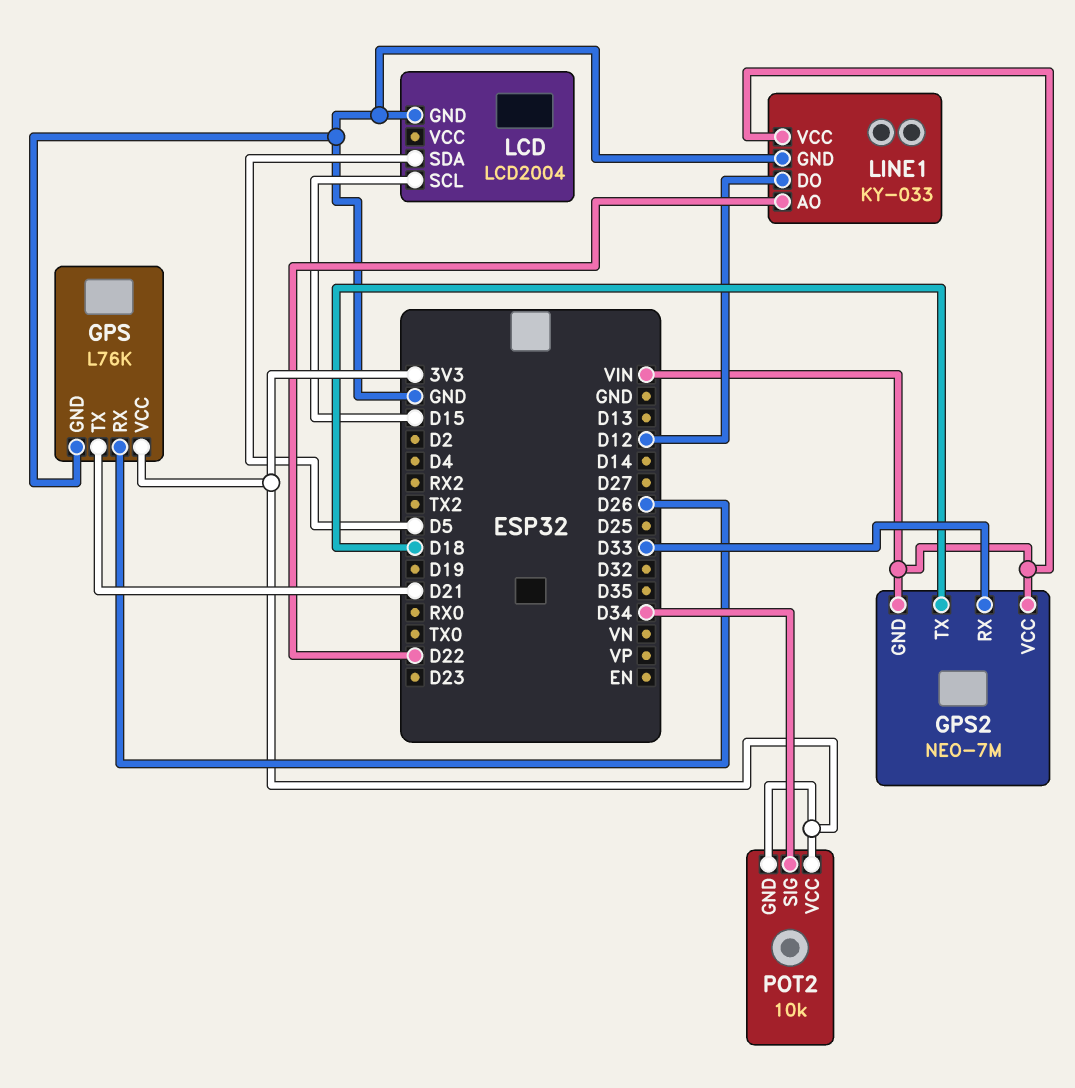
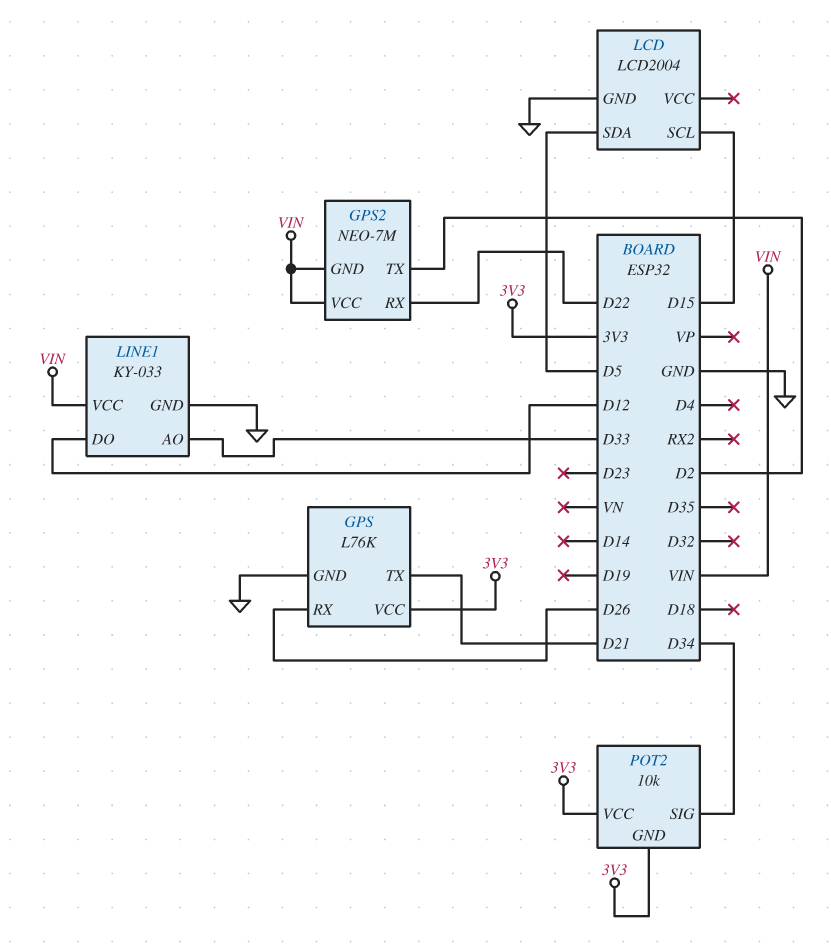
GPS2 pin RX: D33 -> D22
GPS2 pin TX: D18 -> D2
LINE1 pin AO: D22 -> D33

